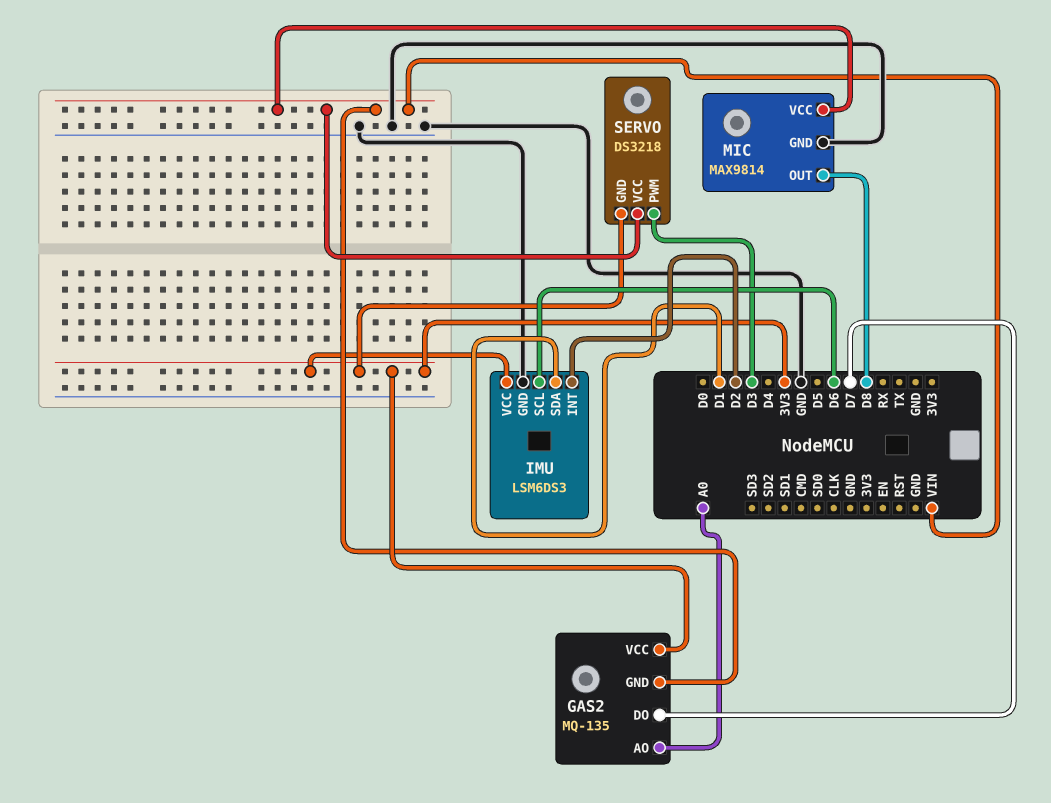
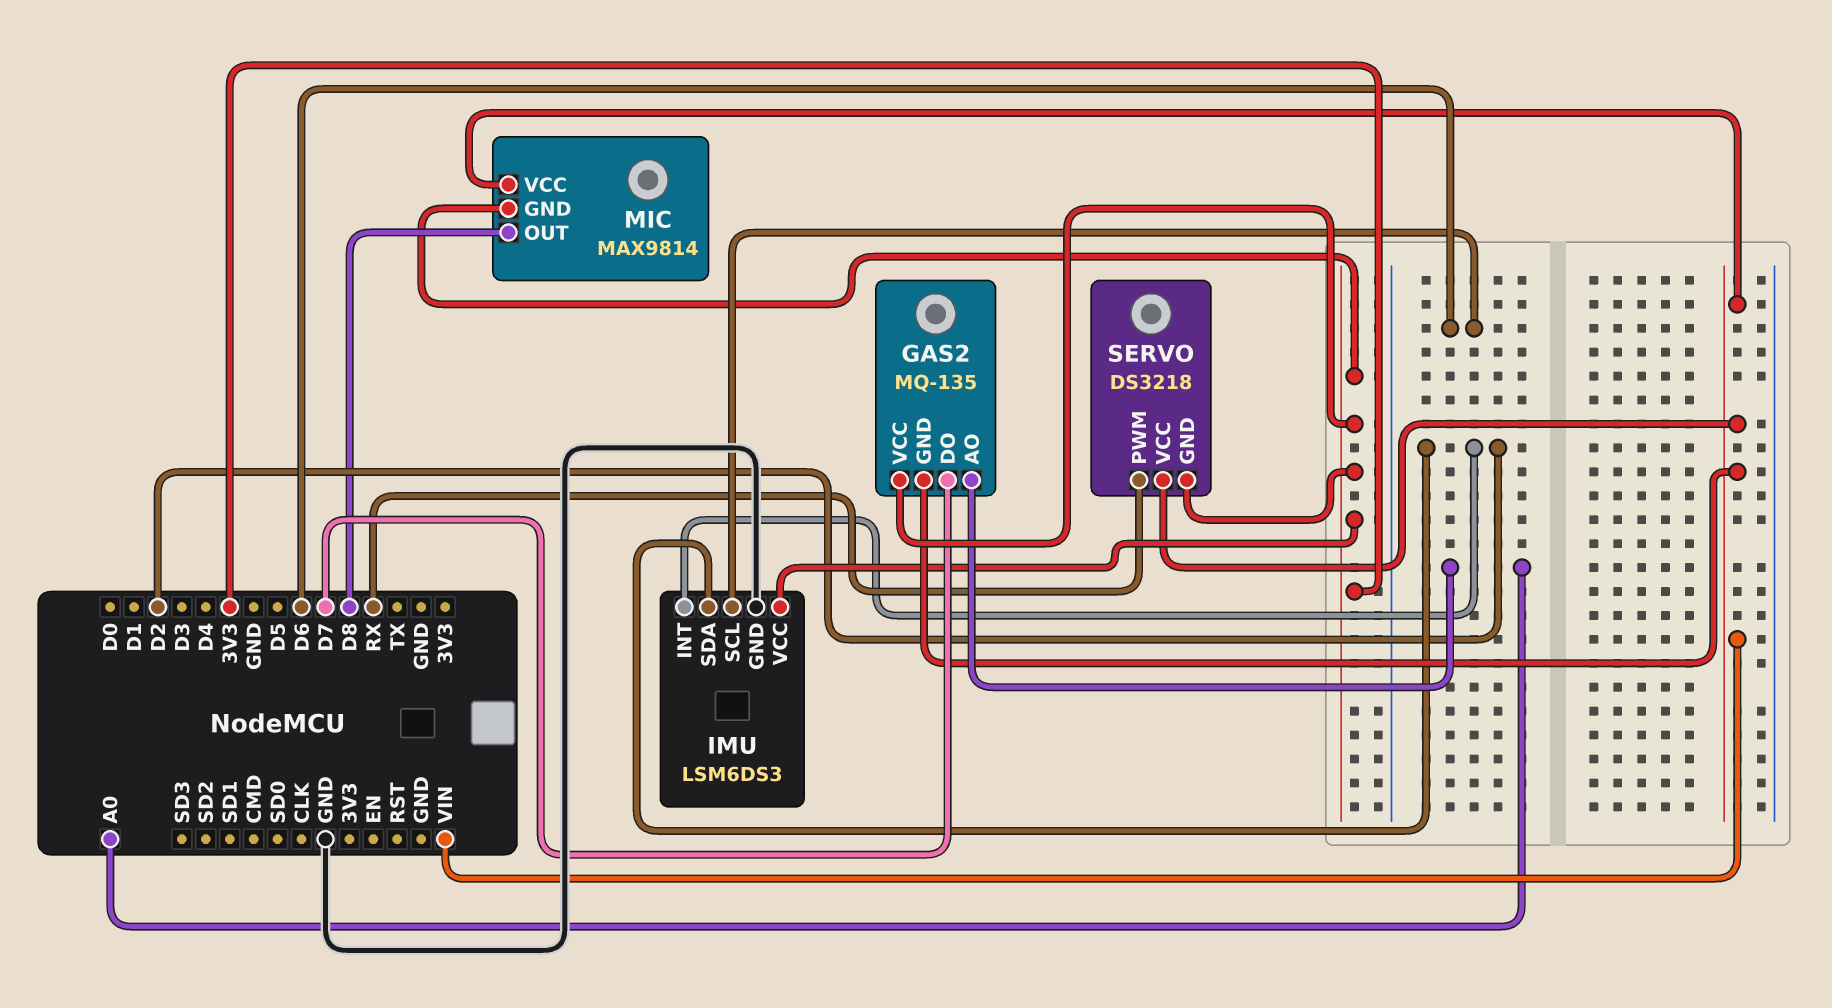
IMU pin SDA: D1 -> D2
MIC pin GND: GND -> 3V3
SERVO pin PWM: D3 -> RX

